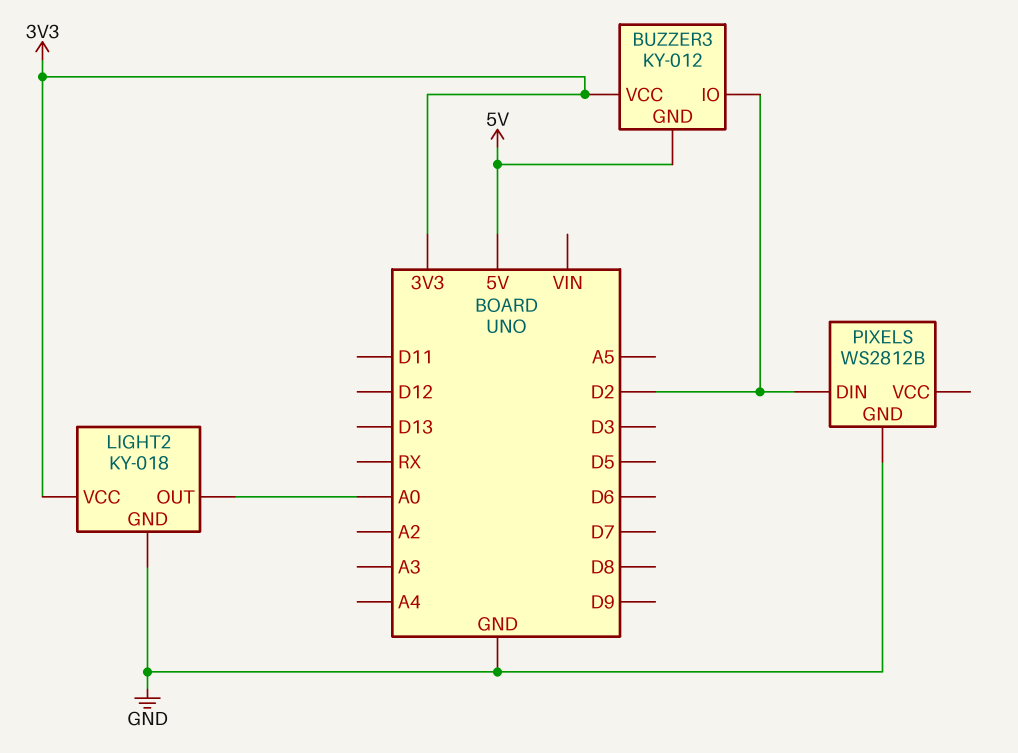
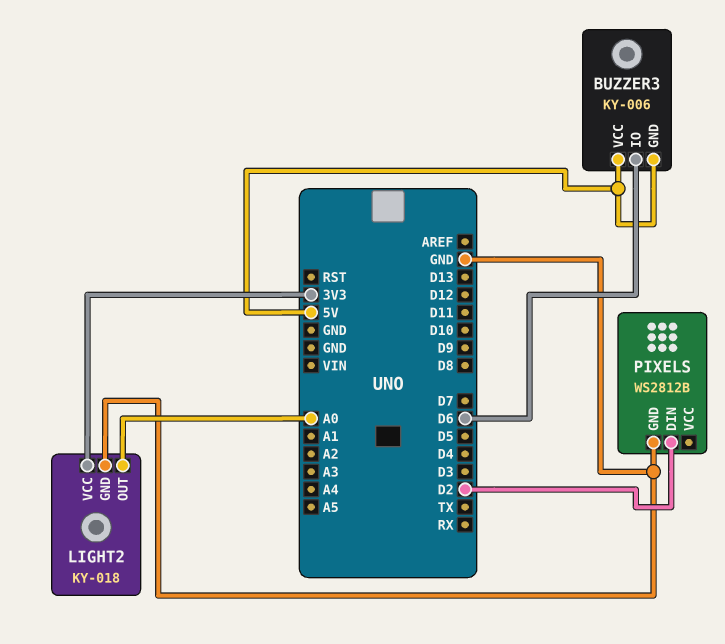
BUZZER3: KY-012 -> KY-006
BUZZER3 pin IO: D2 -> D6
BUZZER3 pin VCC: 3V3 -> 5V

